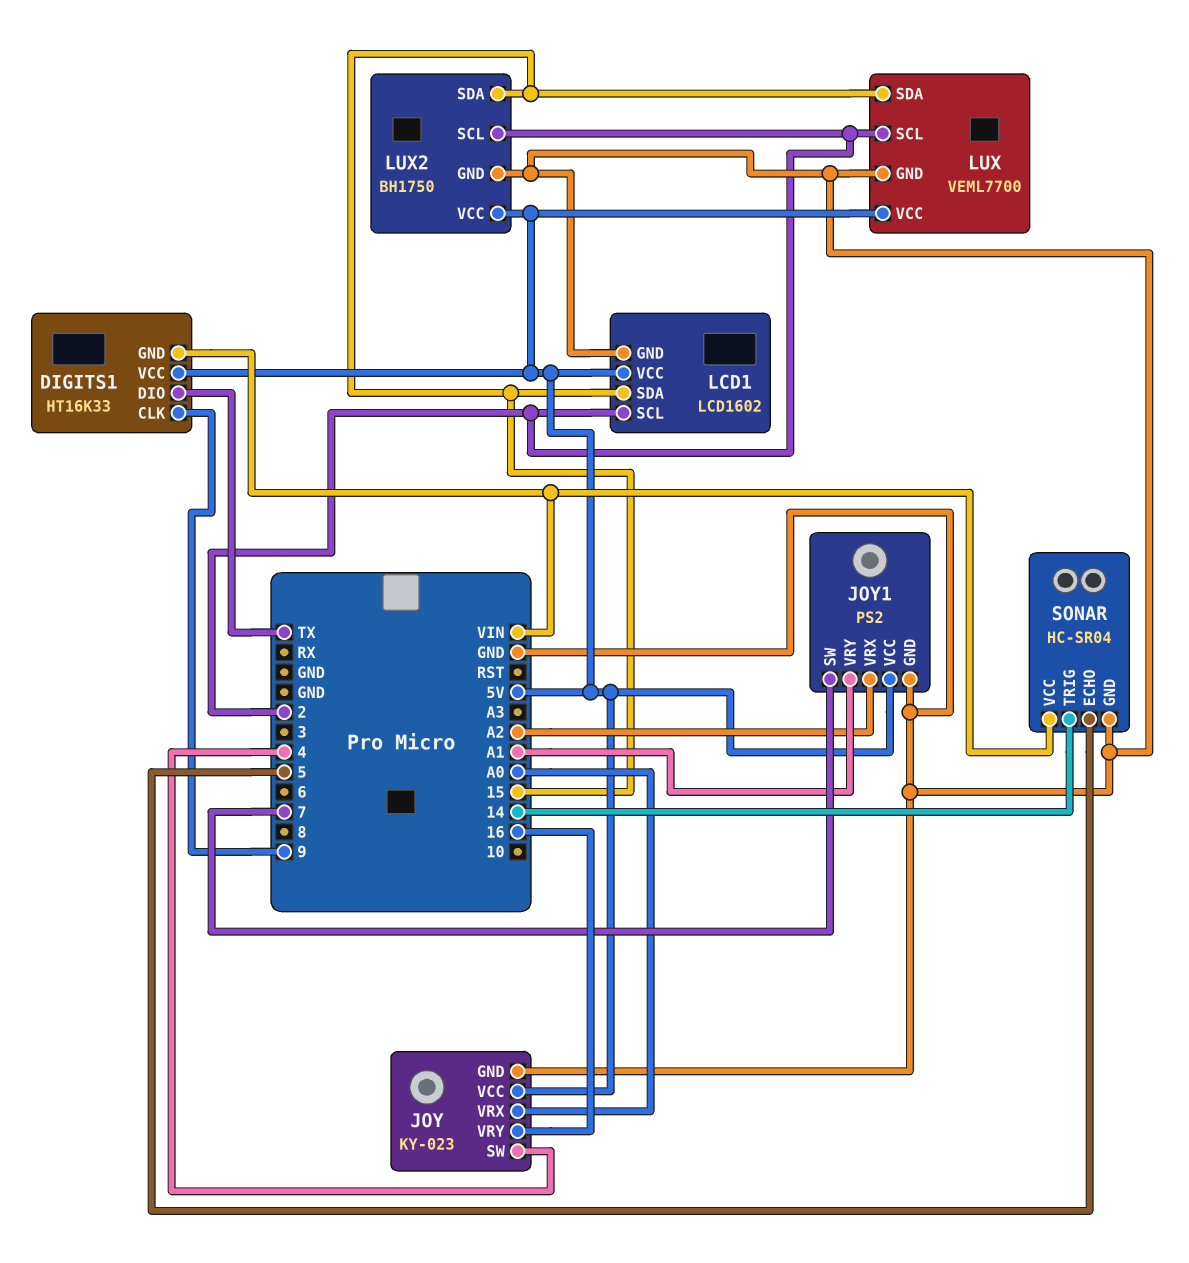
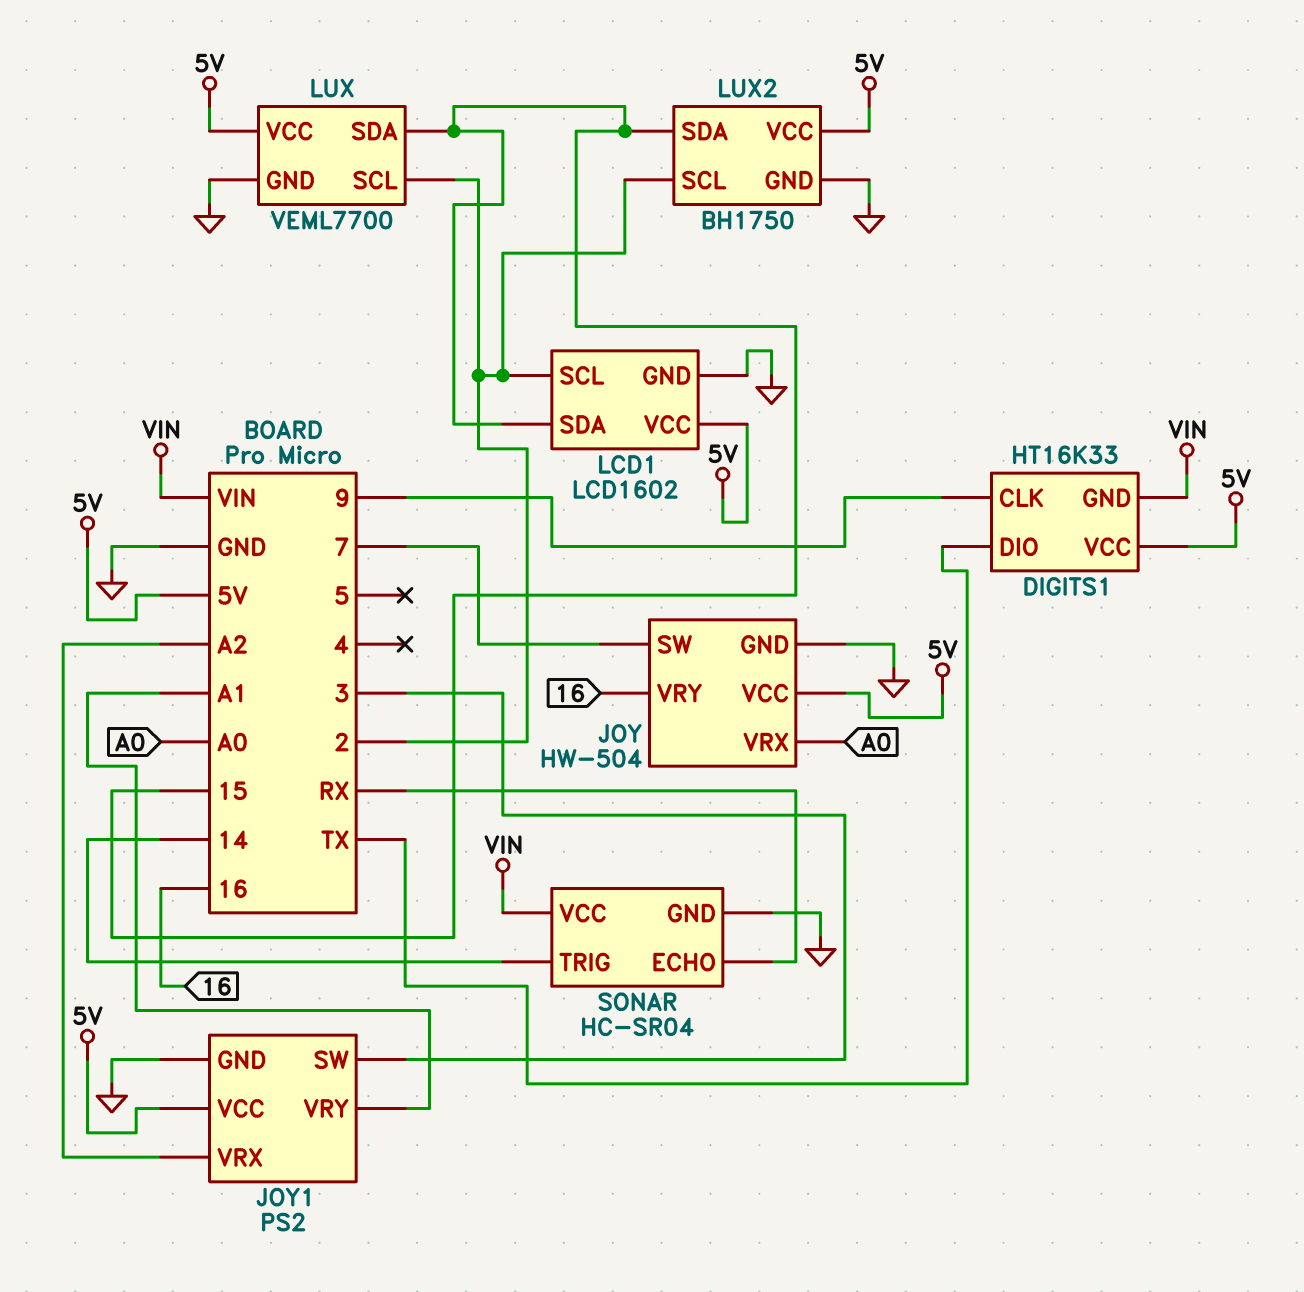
JOY: KY-023 -> HW-504
JOY pin SW: 4 -> 7
JOY1 pin SW: 7 -> 3
SONAR pin ECHO: 5 -> RX

